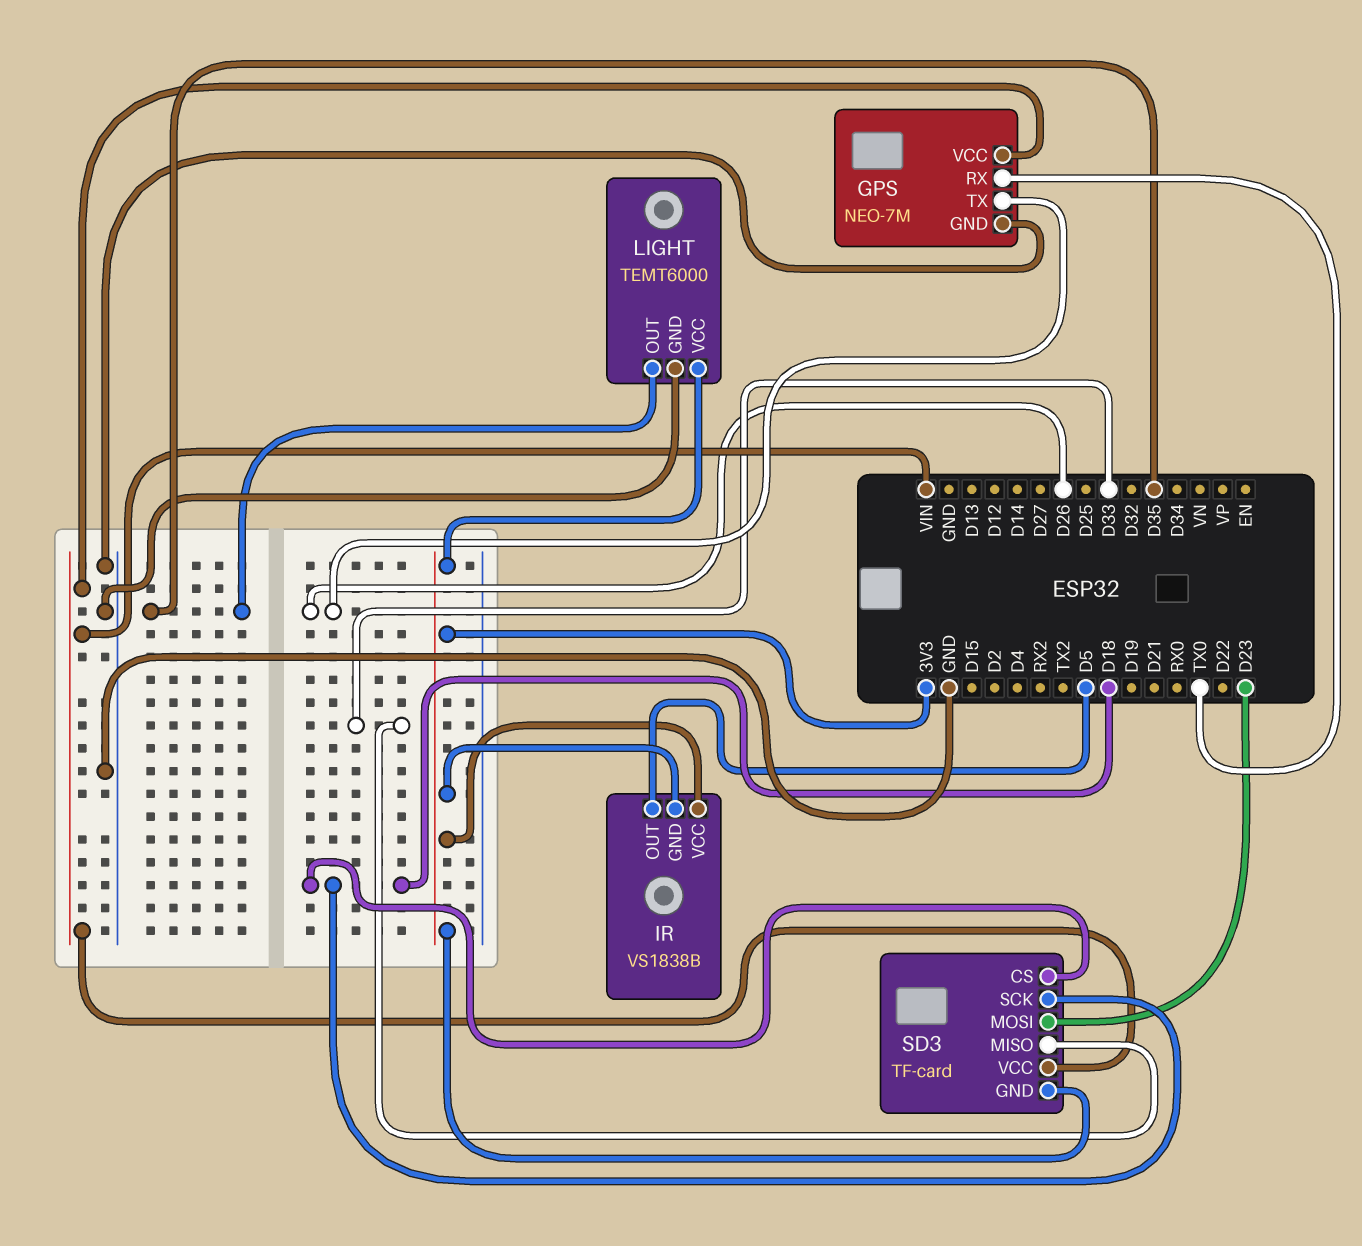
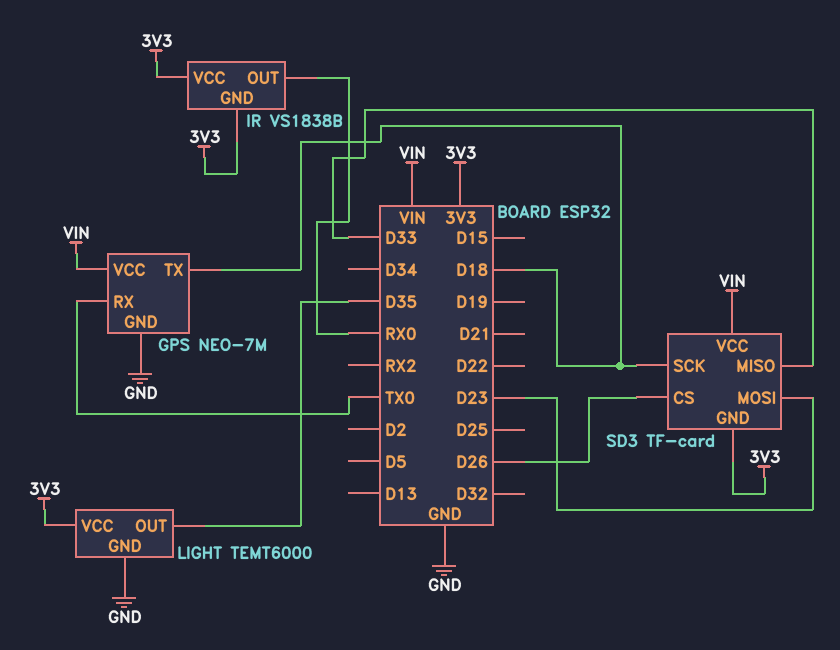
GPS pin TX: D26 -> D18
IR pin OUT: D5 -> RX0
SD3 pin CS: D18 -> D26

